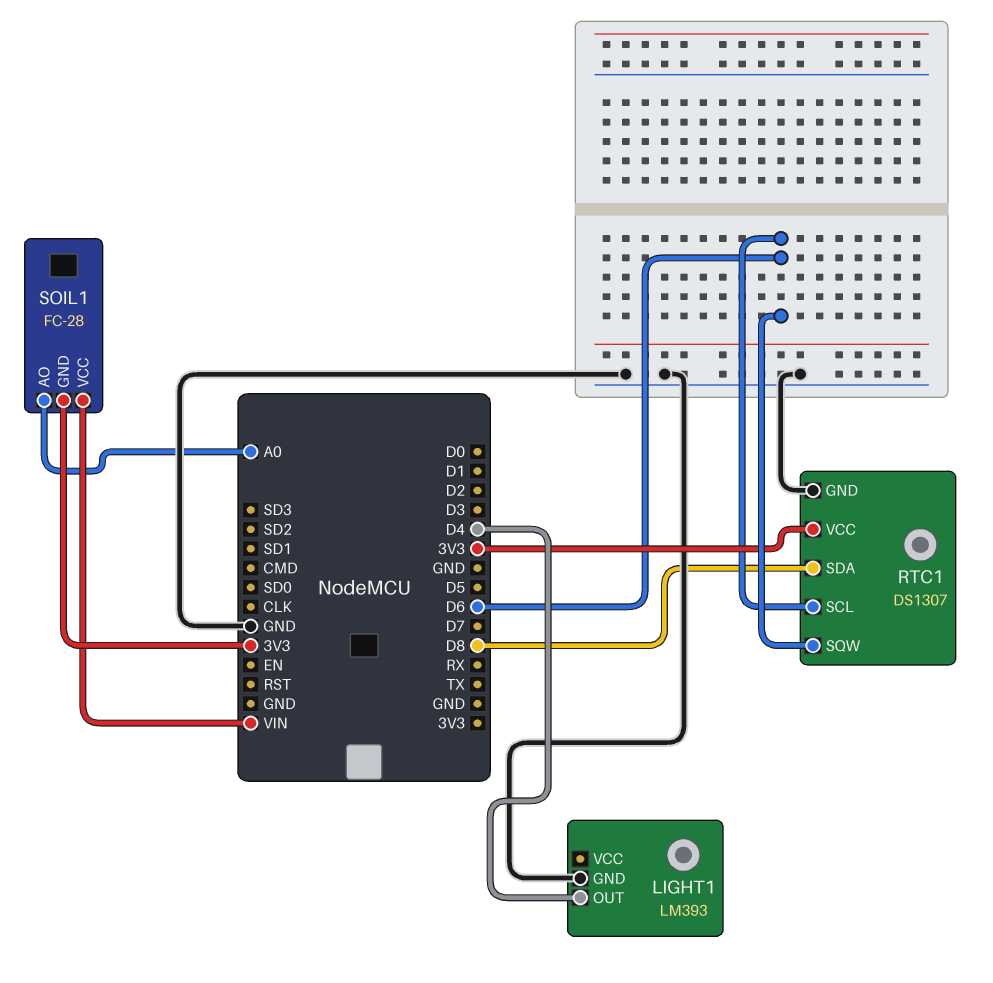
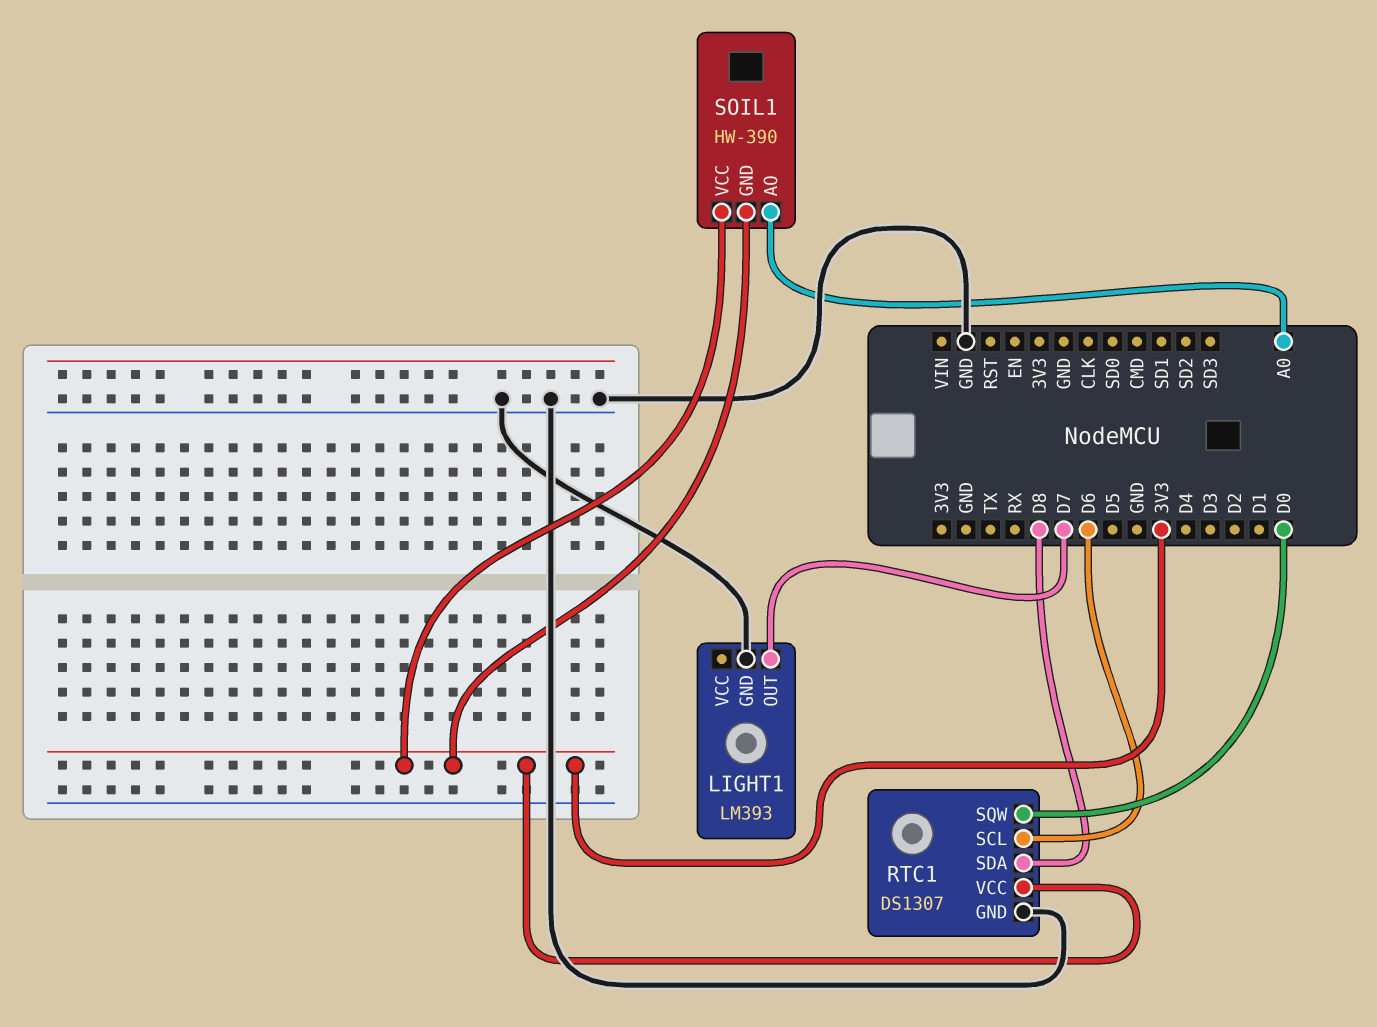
LIGHT1 pin OUT: D4 -> D7
RTC1 pin SQW: D6 -> D0
SOIL1: FC-28 -> HW-390
SOIL1 pin VCC: VIN -> 3V3

